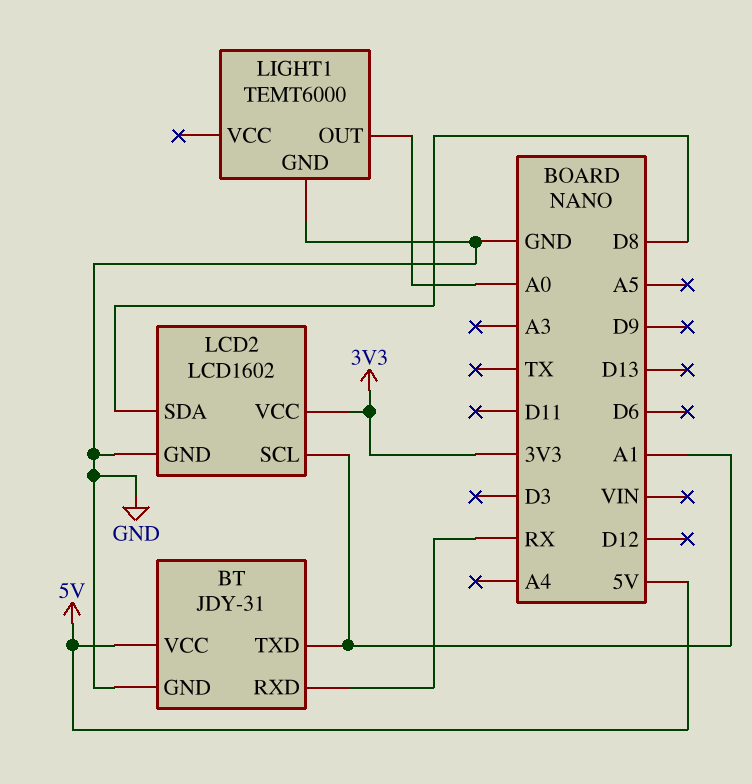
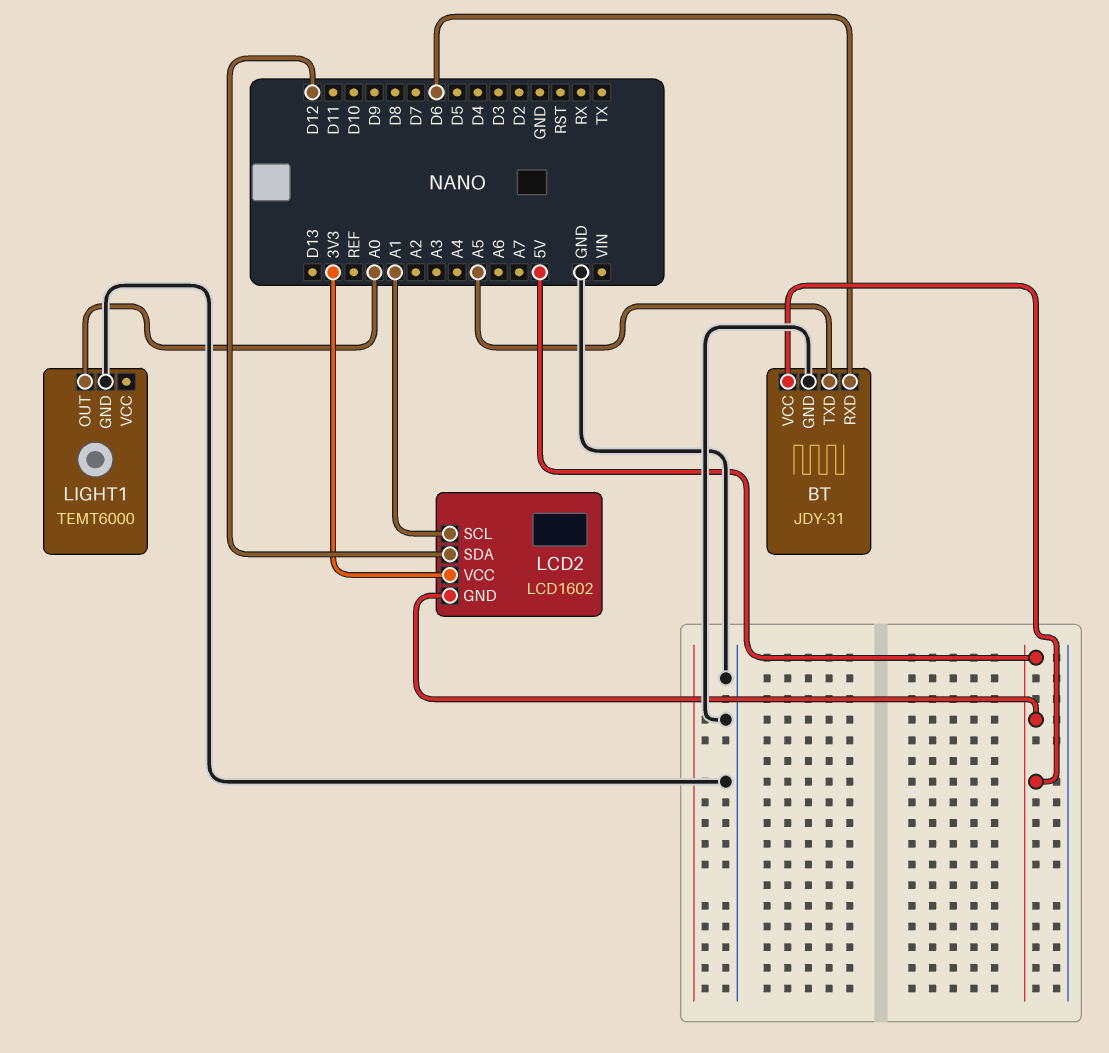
BT pin RXD: RX -> D6
BT pin TXD: A1 -> A5
LCD2 pin GND: GND -> 5V
LCD2 pin SDA: D8 -> D12

